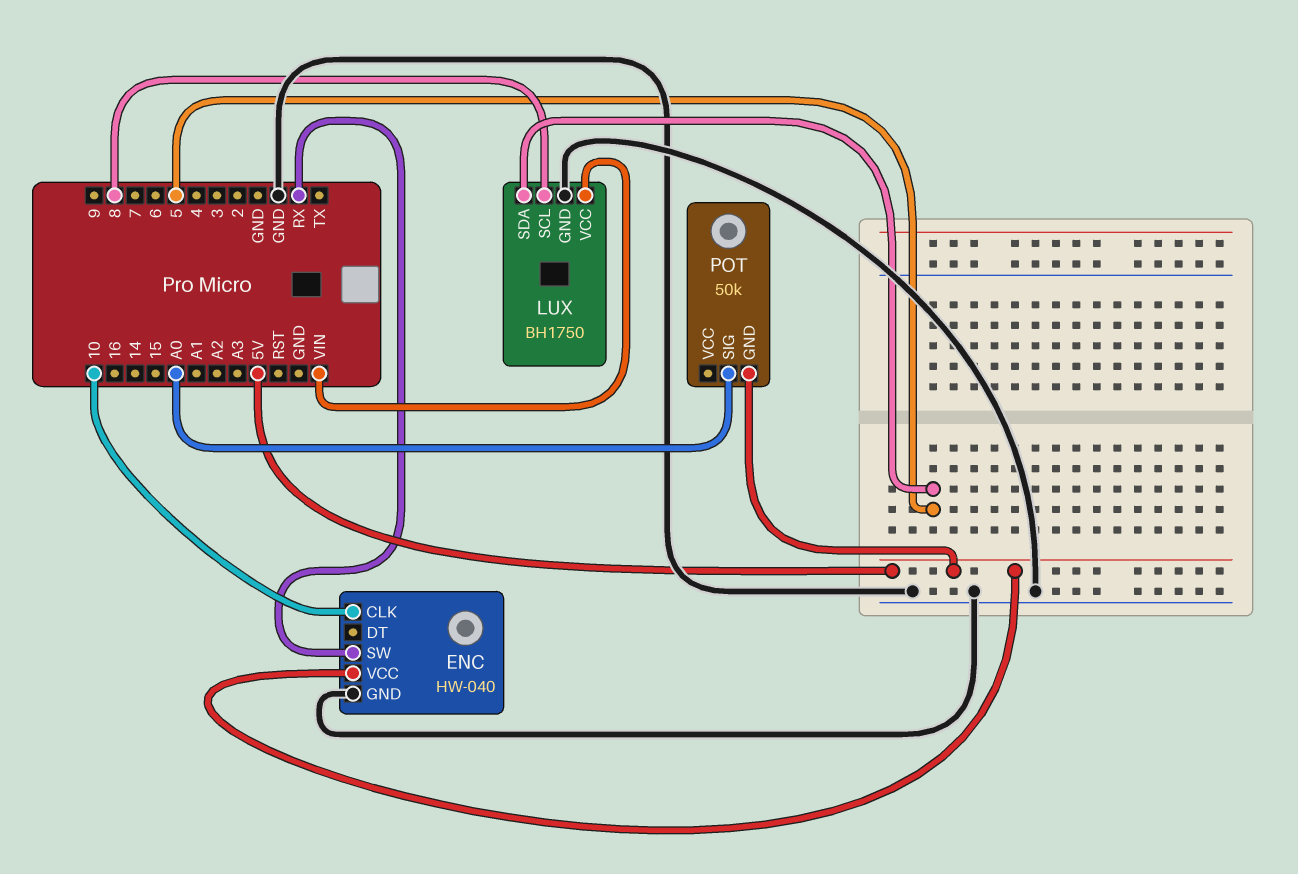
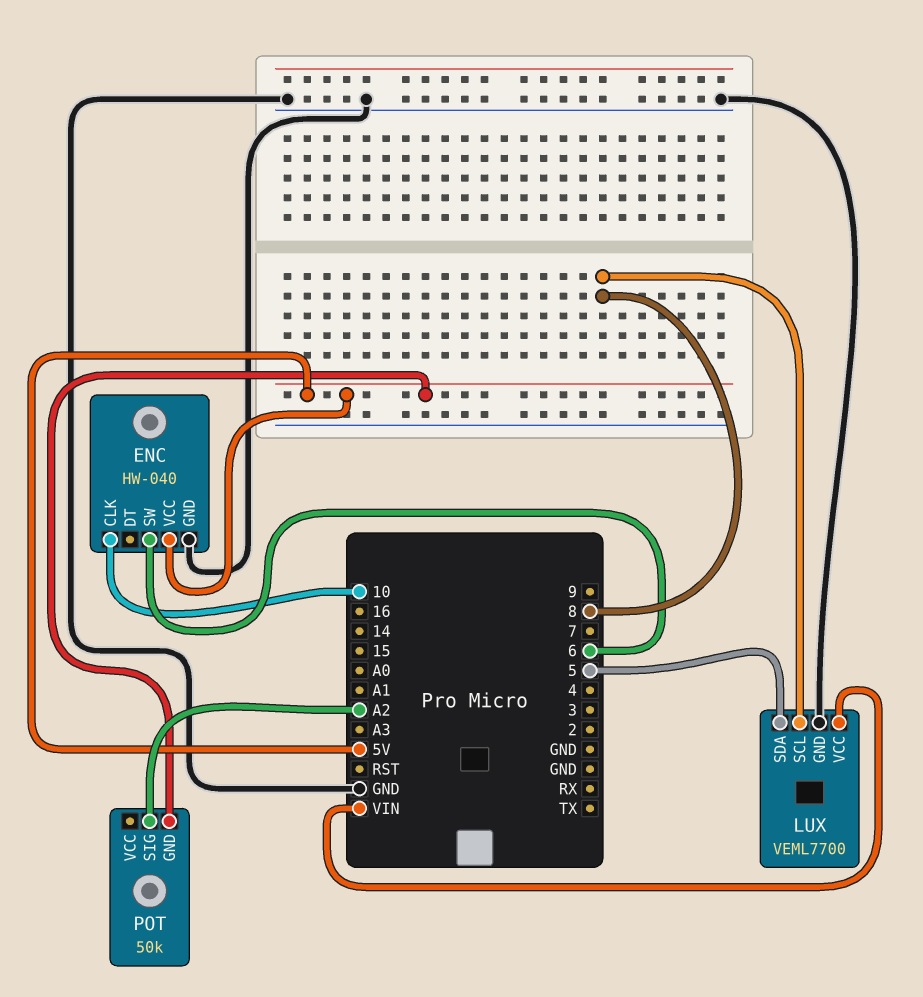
ENC pin SW: RX -> 6
LUX: BH1750 -> VEML7700
POT pin SIG: A0 -> A2

